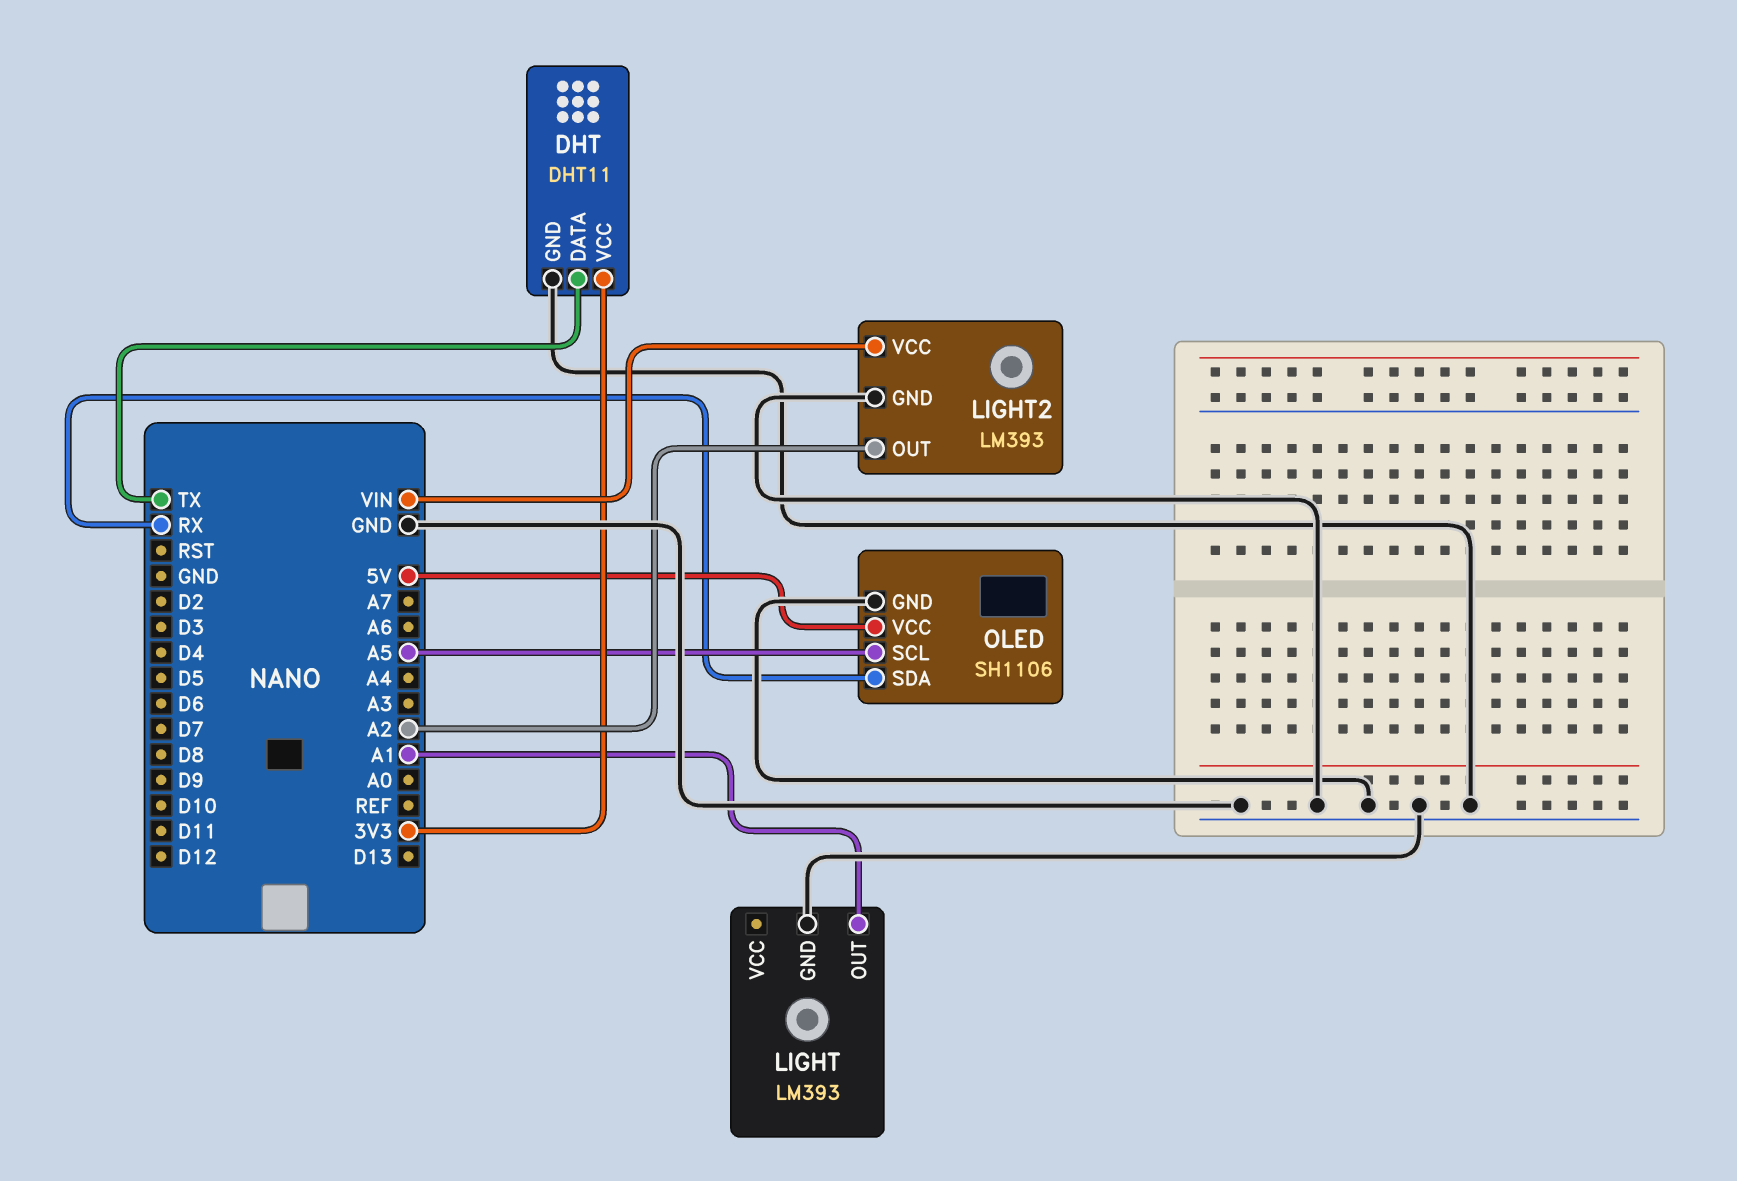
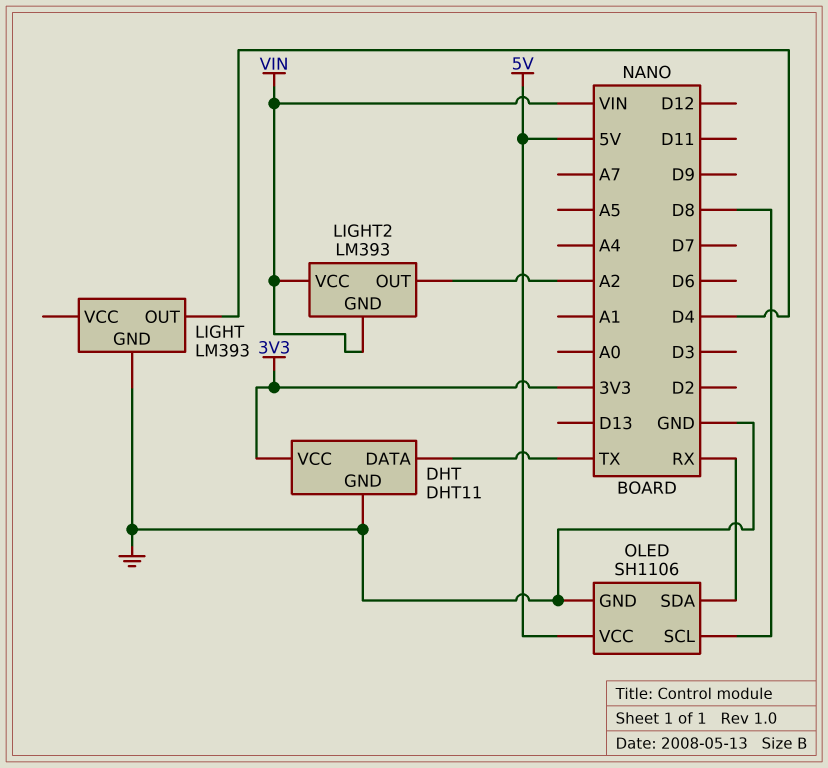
LIGHT pin OUT: A1 -> D4
LIGHT2 pin GND: GND -> VIN
OLED pin SCL: A5 -> D8

